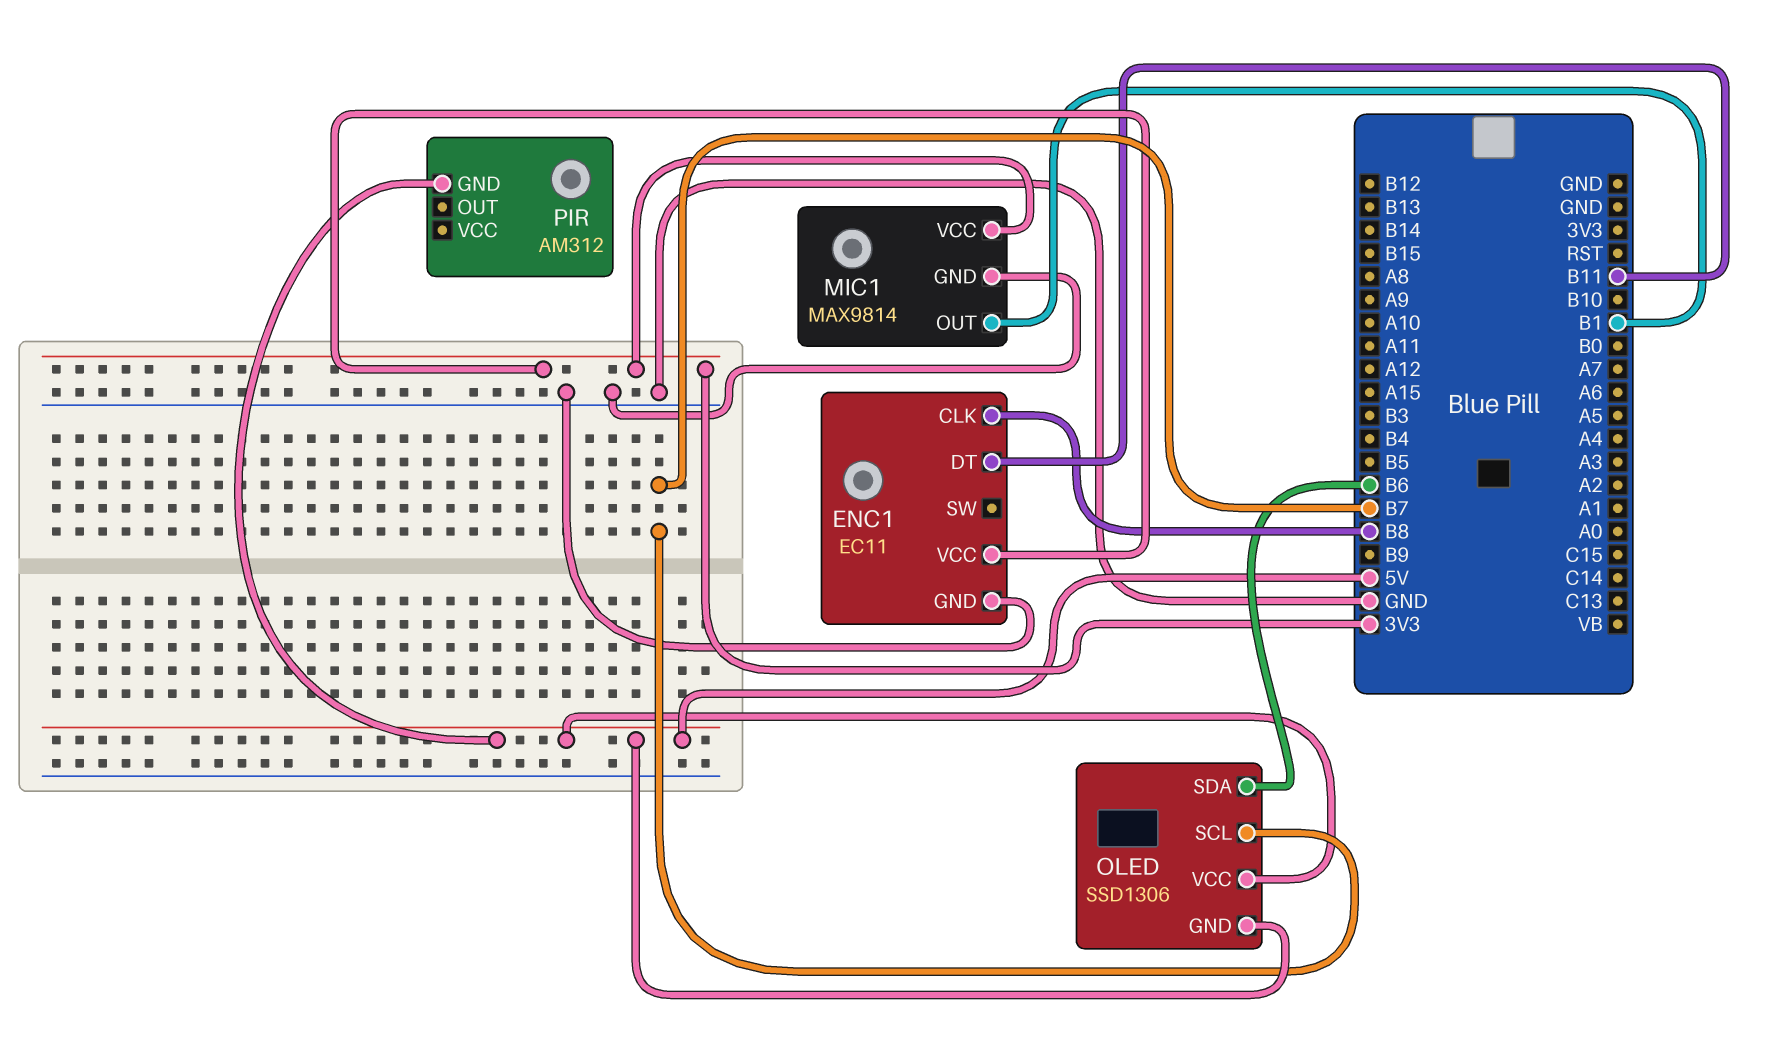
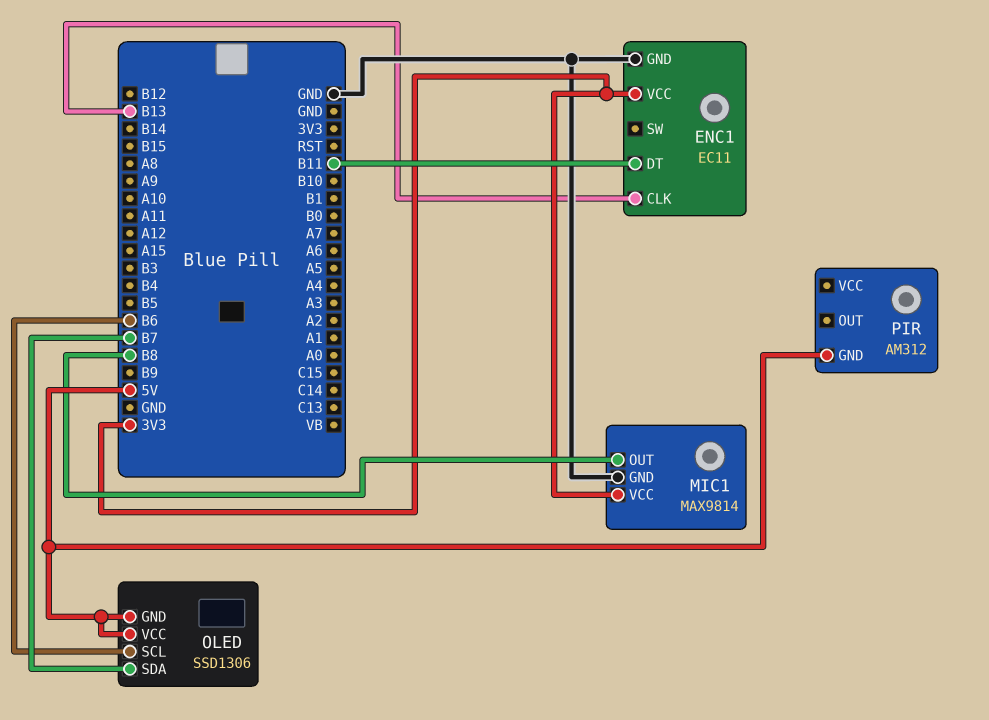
ENC1 pin CLK: B8 -> B13
MIC1 pin OUT: B1 -> B8
OLED pin SCL: B7 -> B6
OLED pin SDA: B6 -> B7

